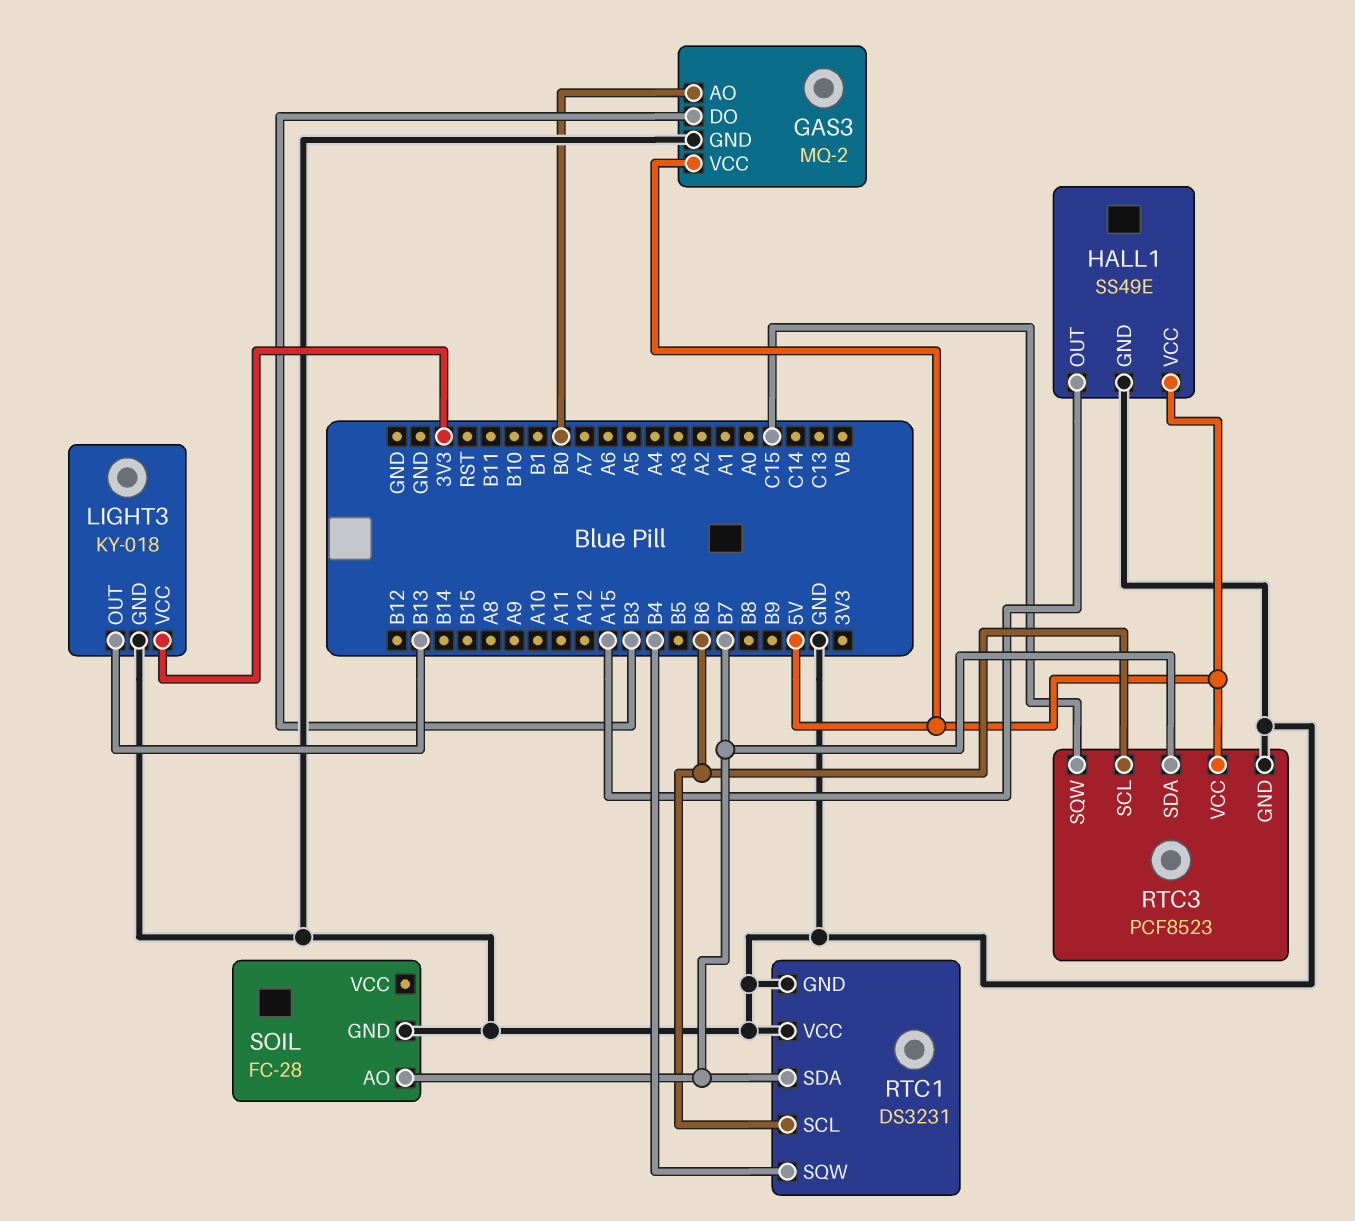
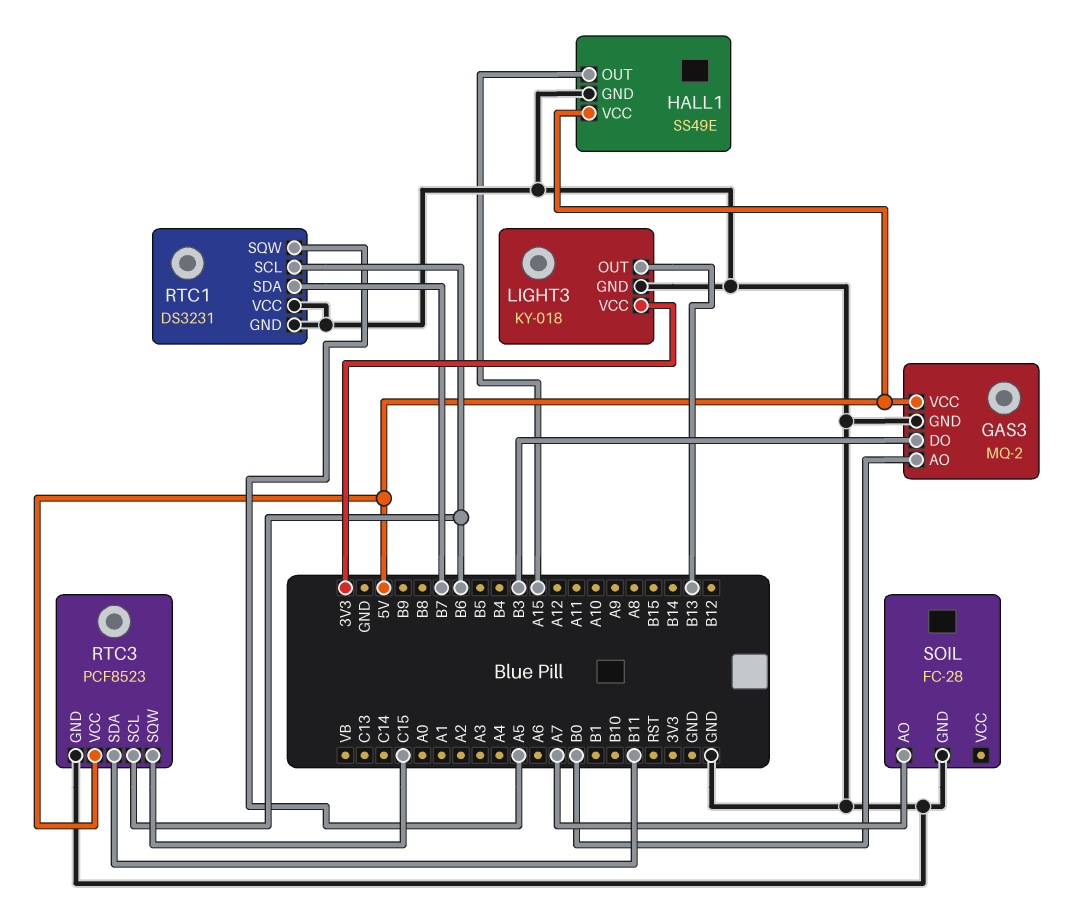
RTC1 pin SQW: B4 -> A5
RTC3 pin SDA: B7 -> B11
SOIL pin AO: B7 -> A7

